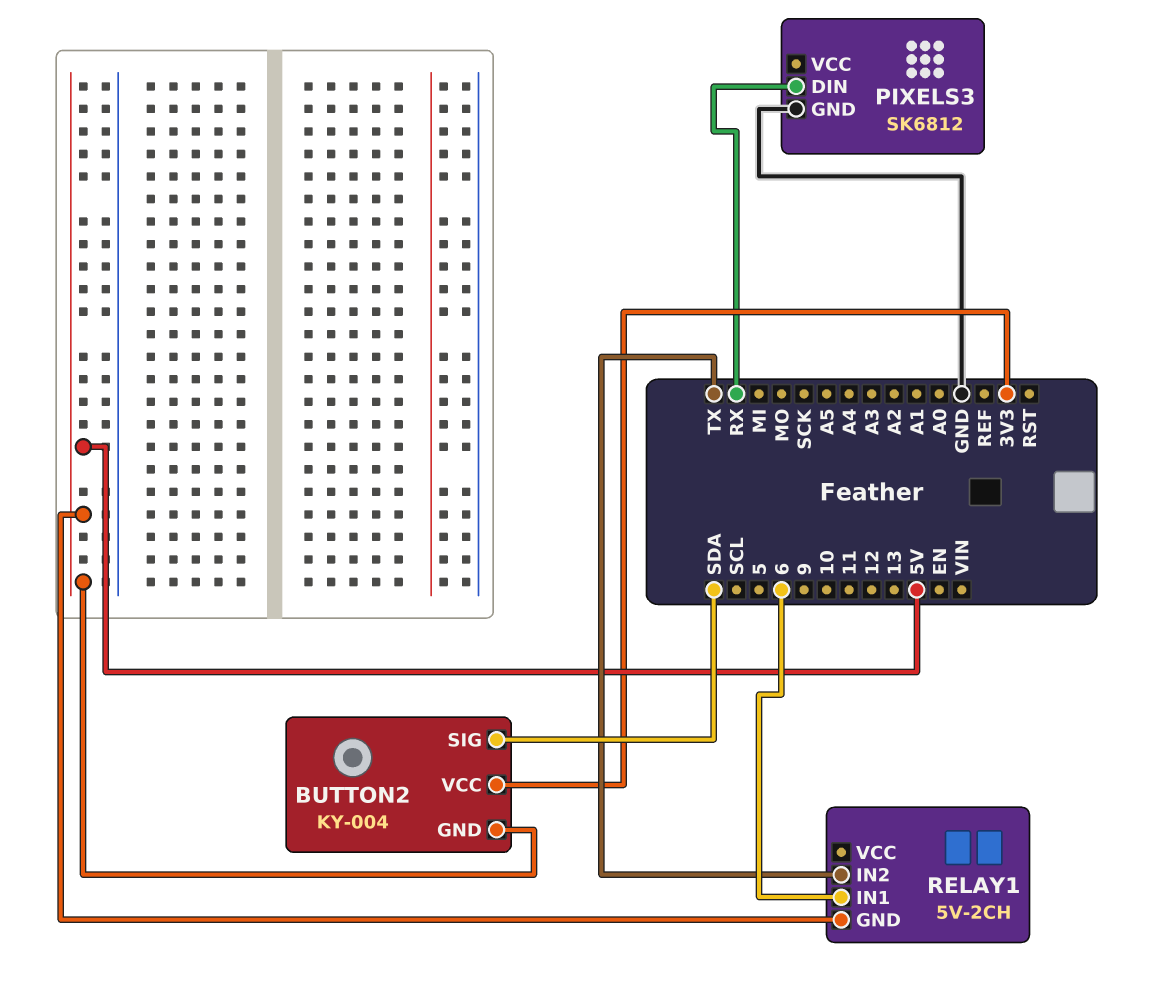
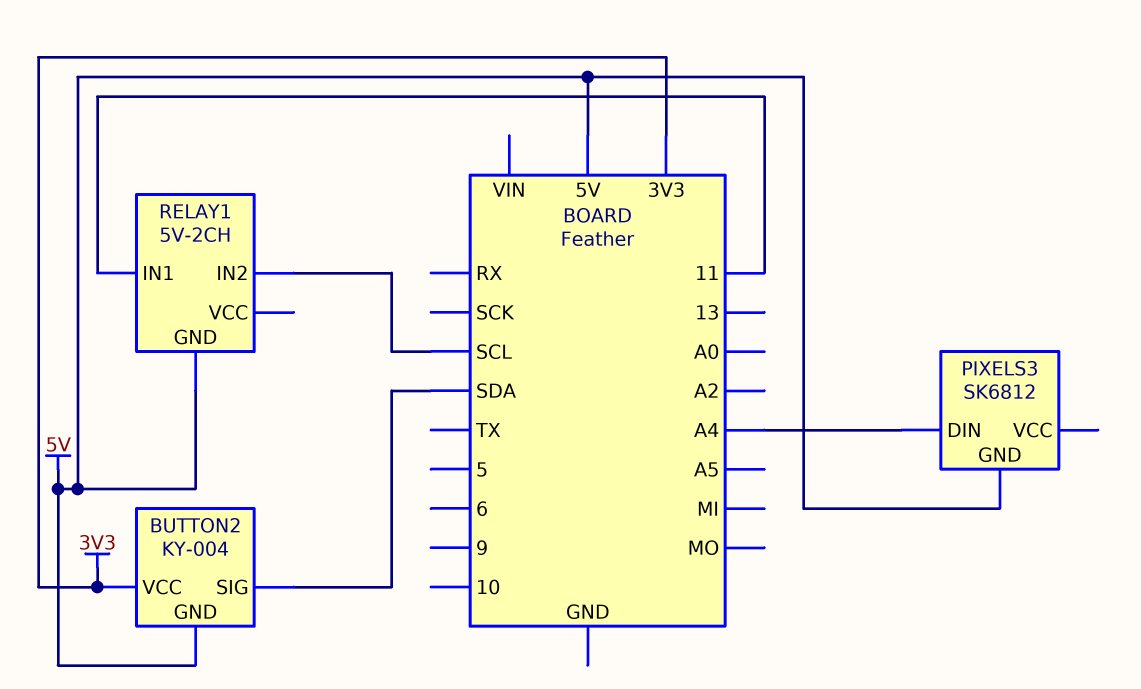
PIXELS3 pin DIN: RX -> A4
PIXELS3 pin GND: GND -> 5V
RELAY1 pin IN1: 6 -> 11
RELAY1 pin IN2: TX -> SCL

